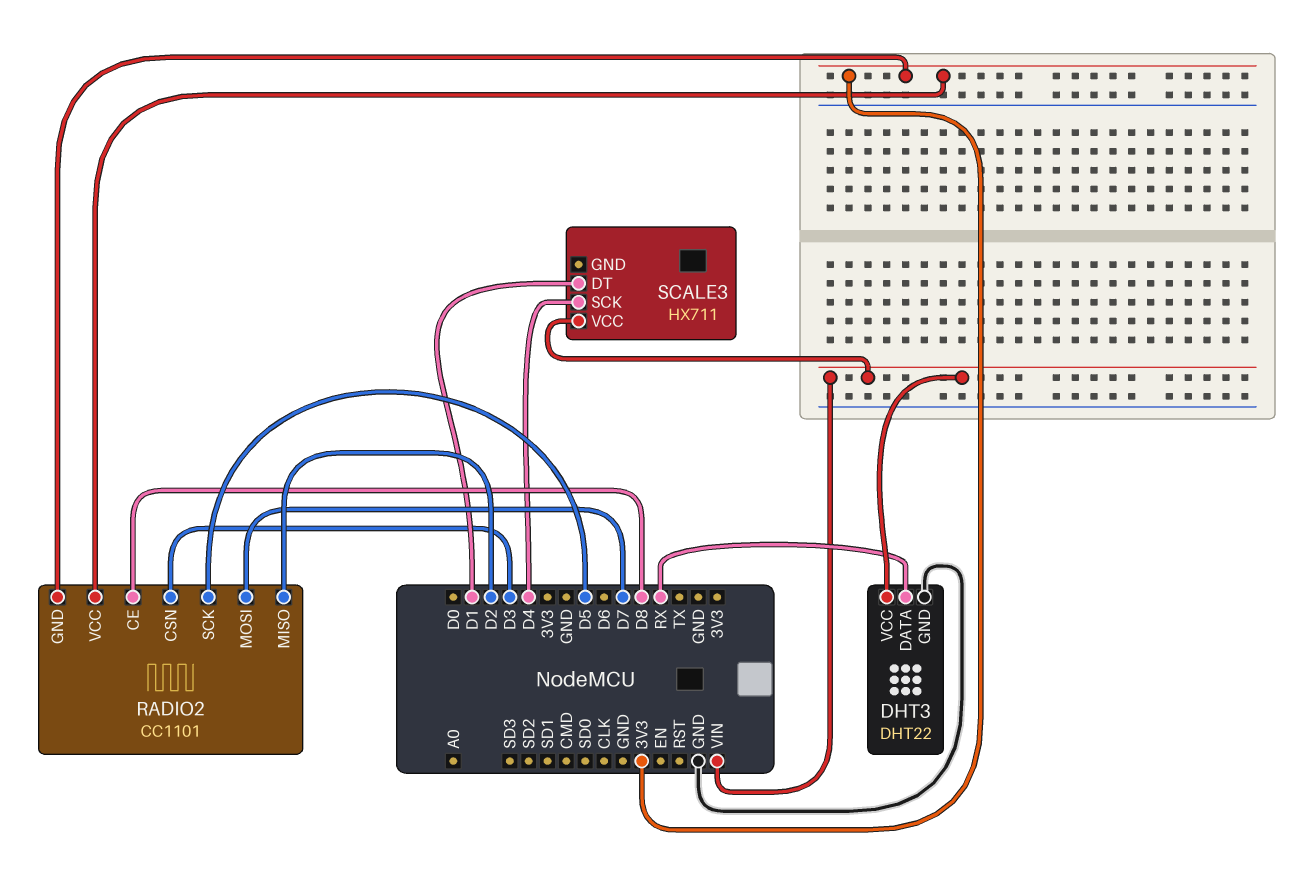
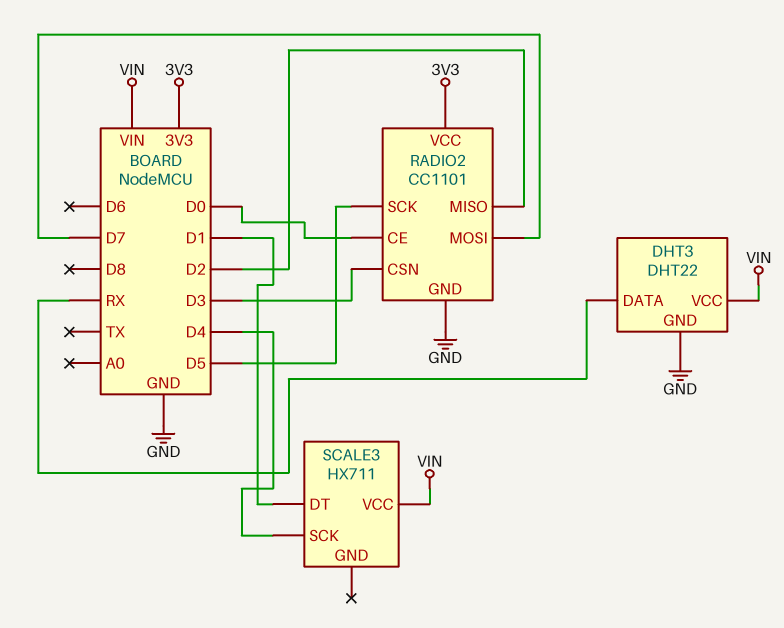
RADIO2 pin CE: D8 -> D0
RADIO2 pin GND: 3V3 -> GND

